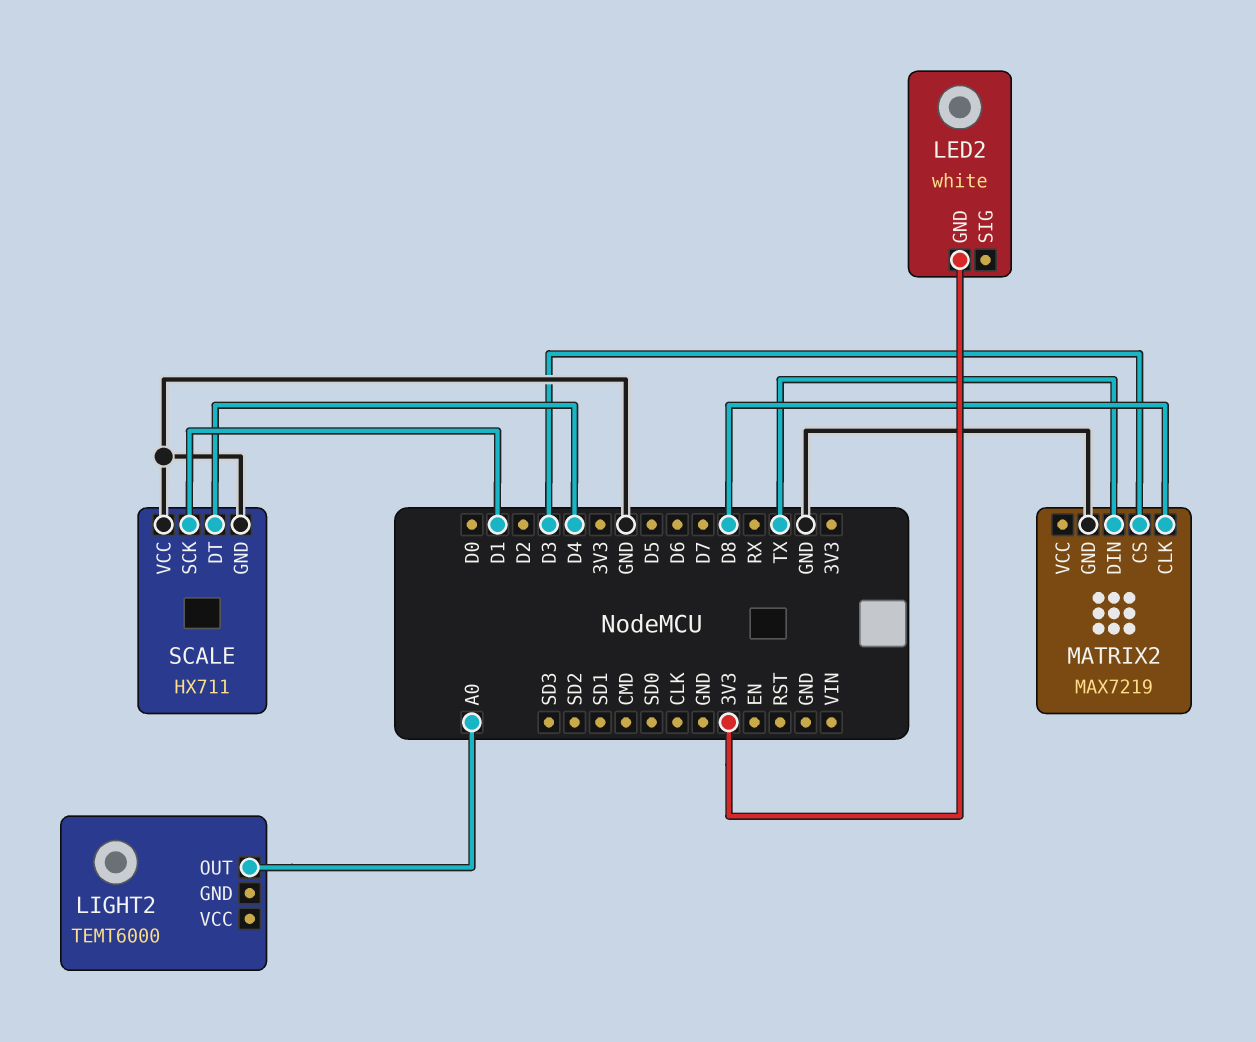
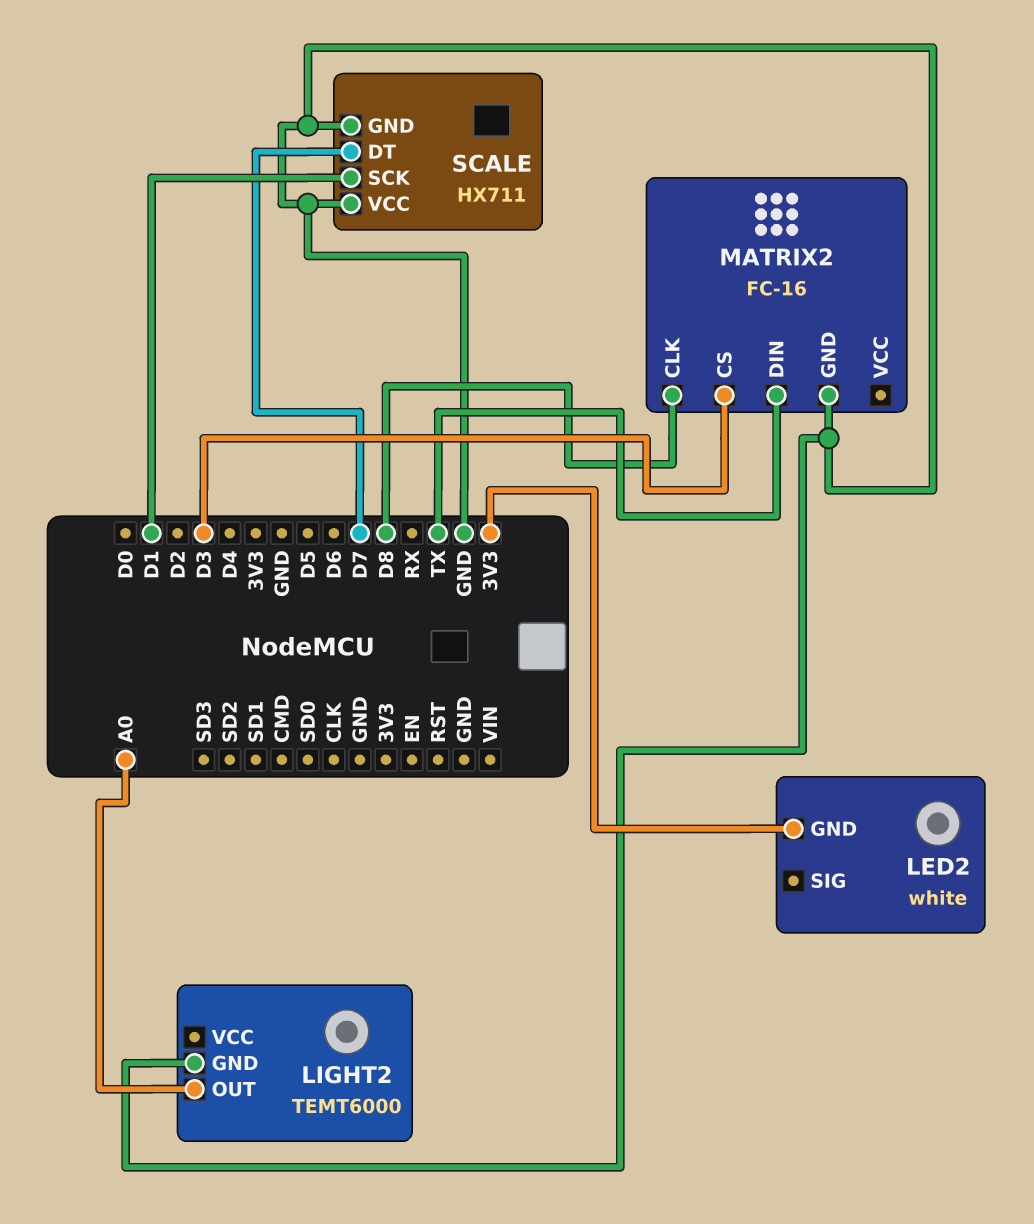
LIGHT2 pin GND: none -> GND
MATRIX2: MAX7219 -> FC-16
SCALE pin DT: D4 -> D7

